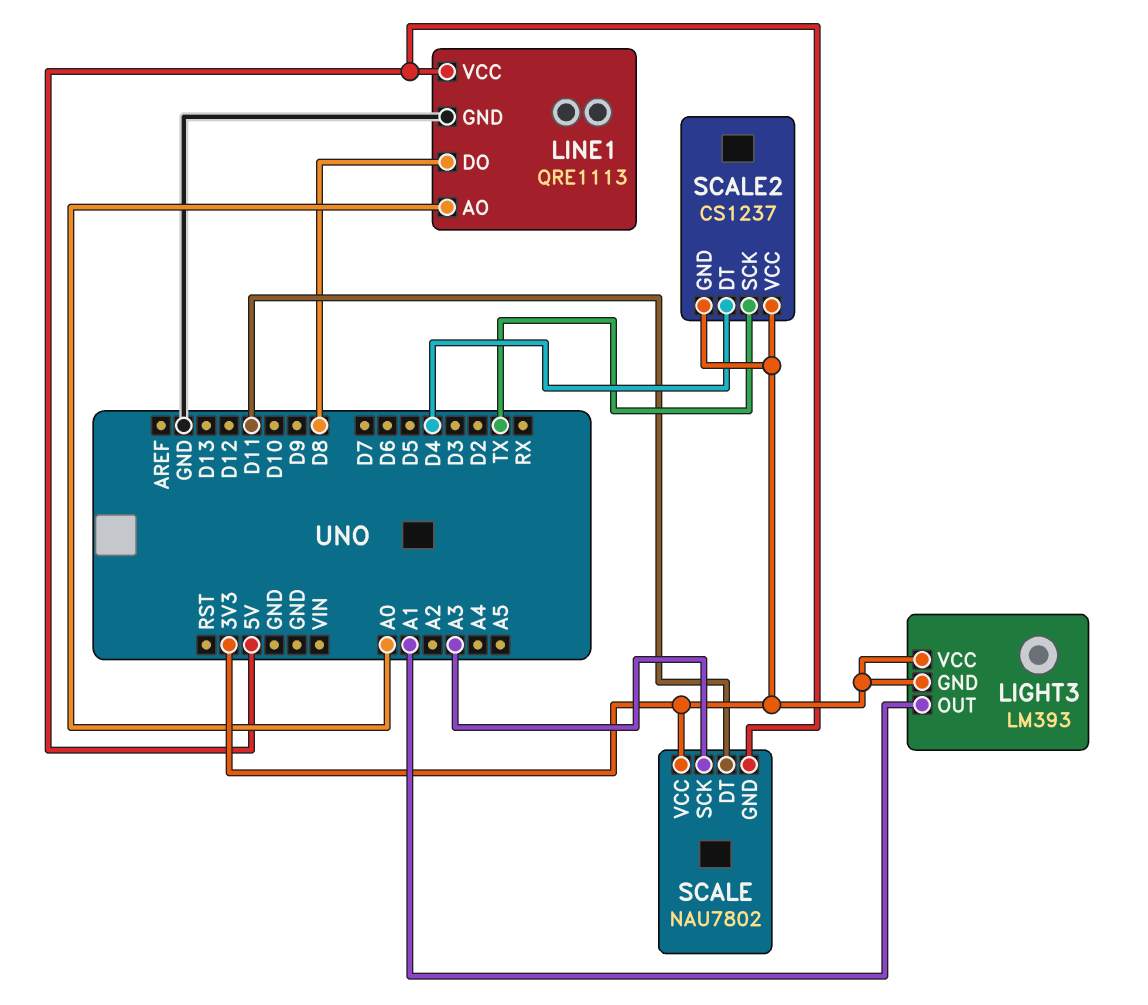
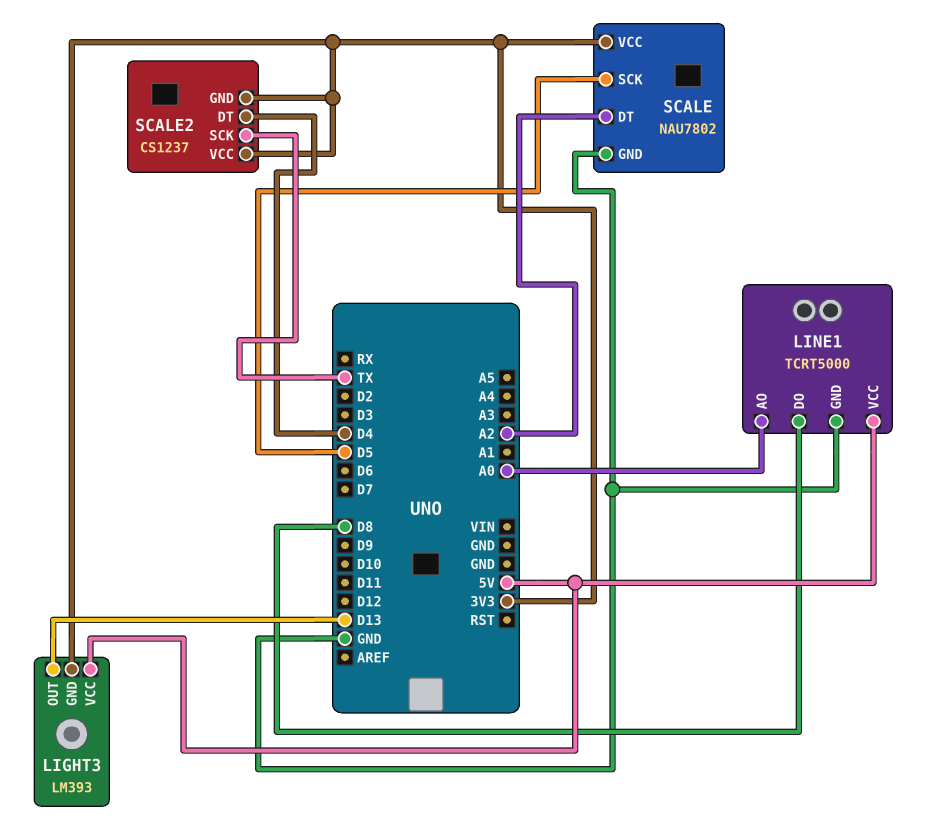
LIGHT3 pin OUT: A1 -> D13
LIGHT3 pin VCC: 3V3 -> 5V
LINE1: QRE1113 -> TCRT5000
SCALE pin DT: D11 -> A2
SCALE pin GND: 5V -> GND
SCALE pin SCK: A3 -> D5

